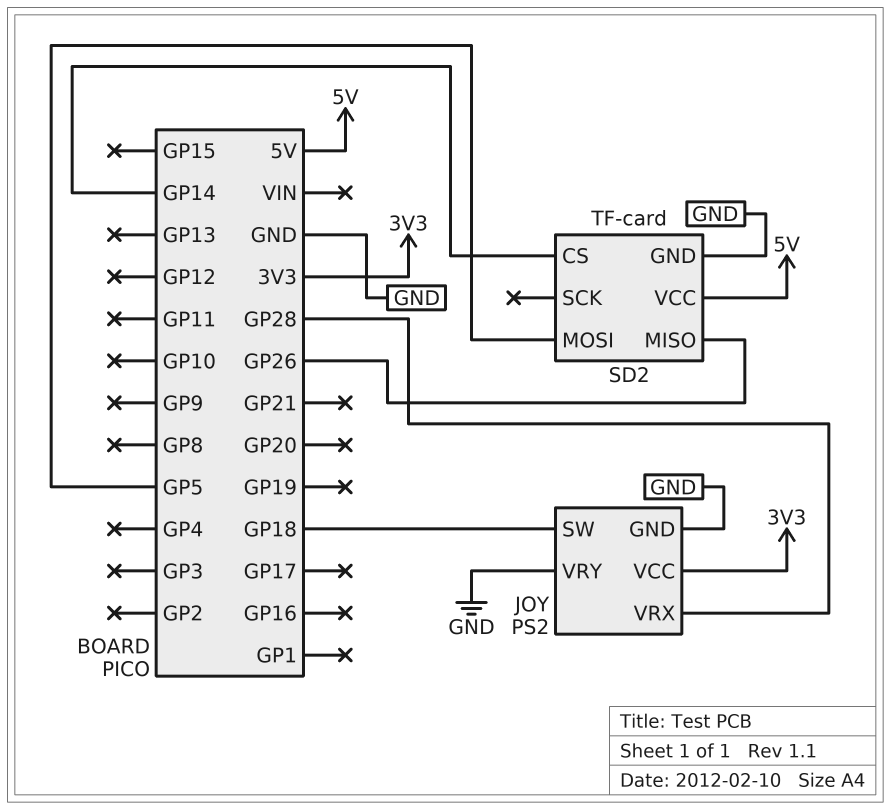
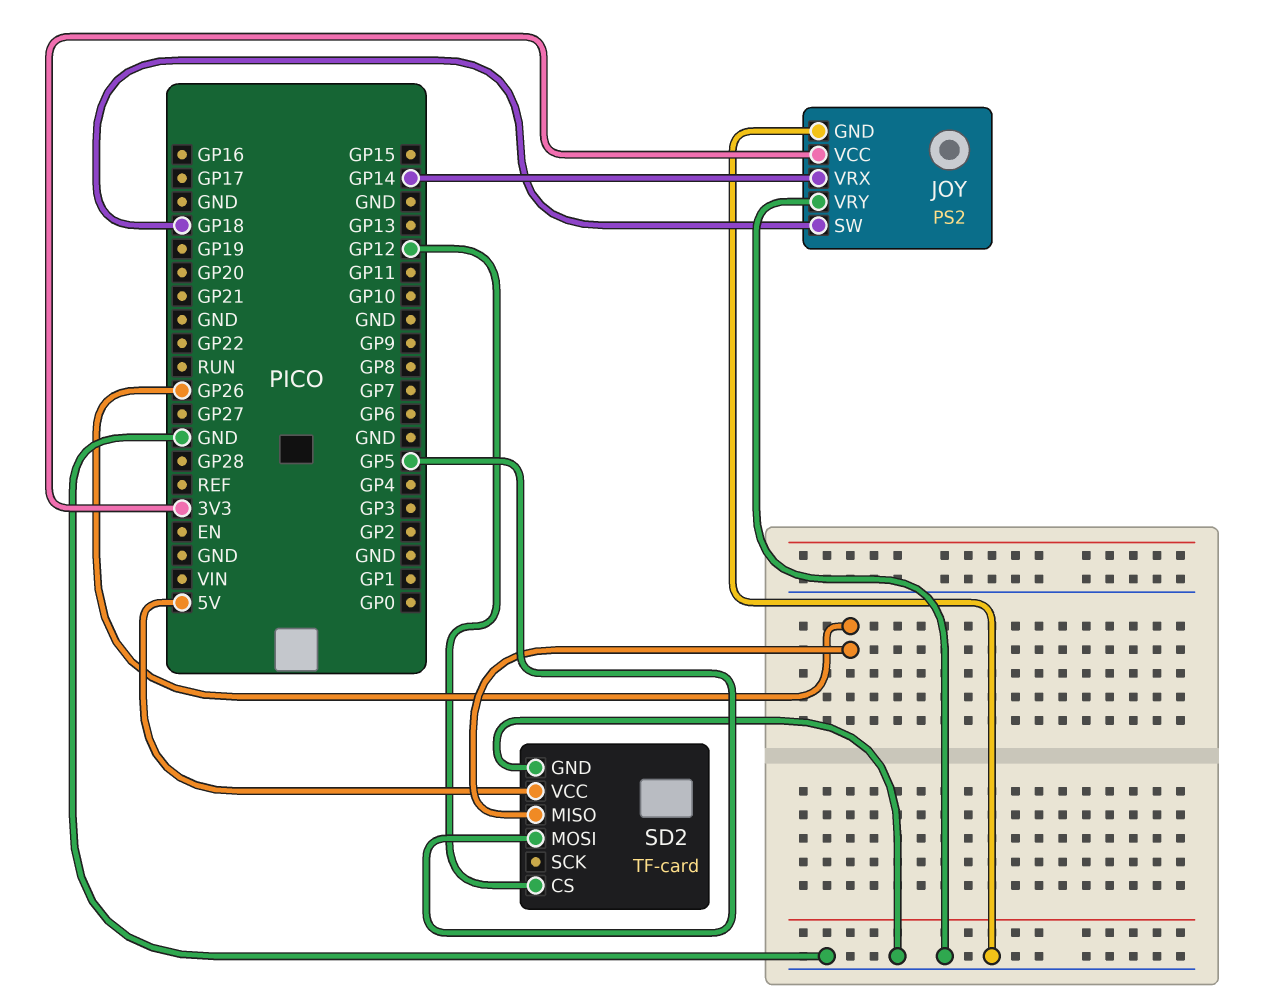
JOY pin VRX: GP28 -> GP14
SD2 pin CS: GP14 -> GP12

